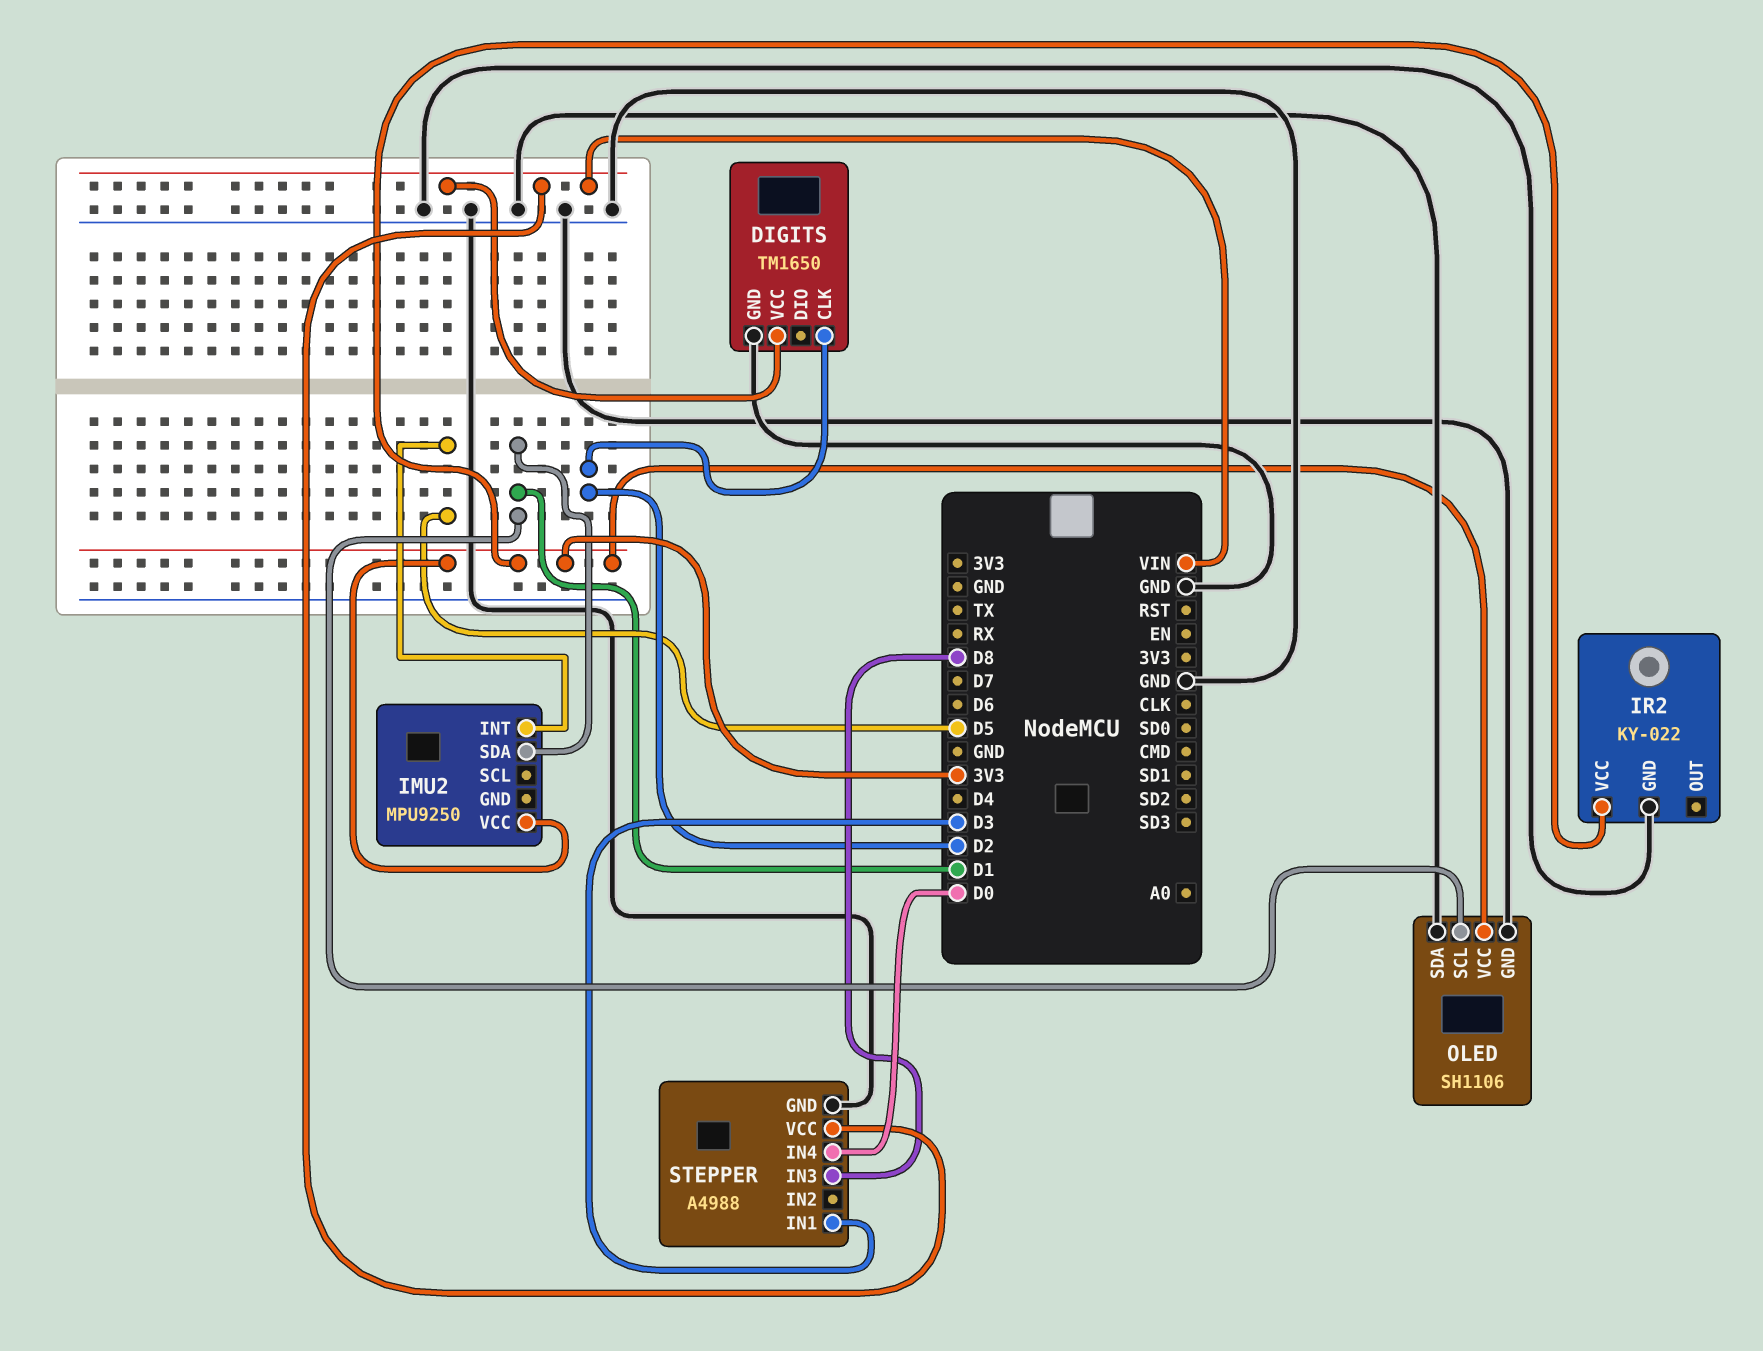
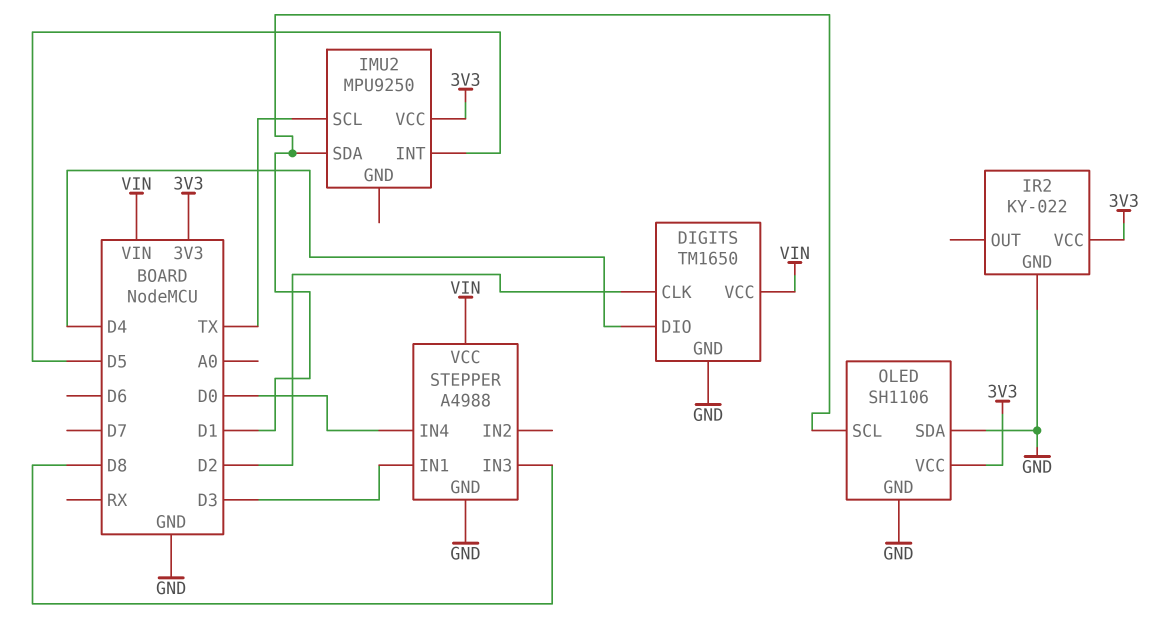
DIGITS pin DIO: none -> D4
IMU2 pin SCL: none -> TX

